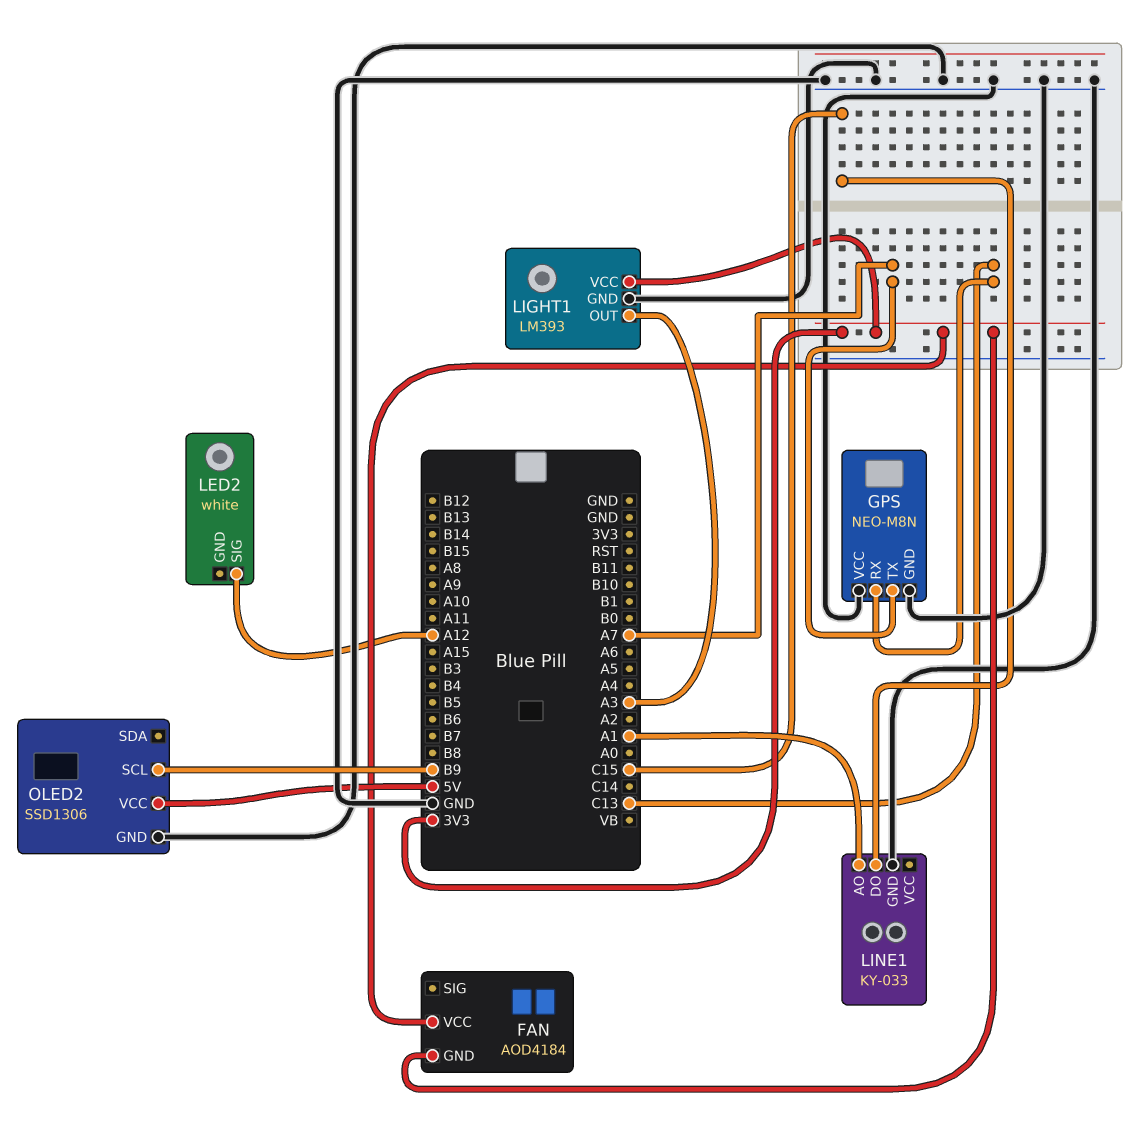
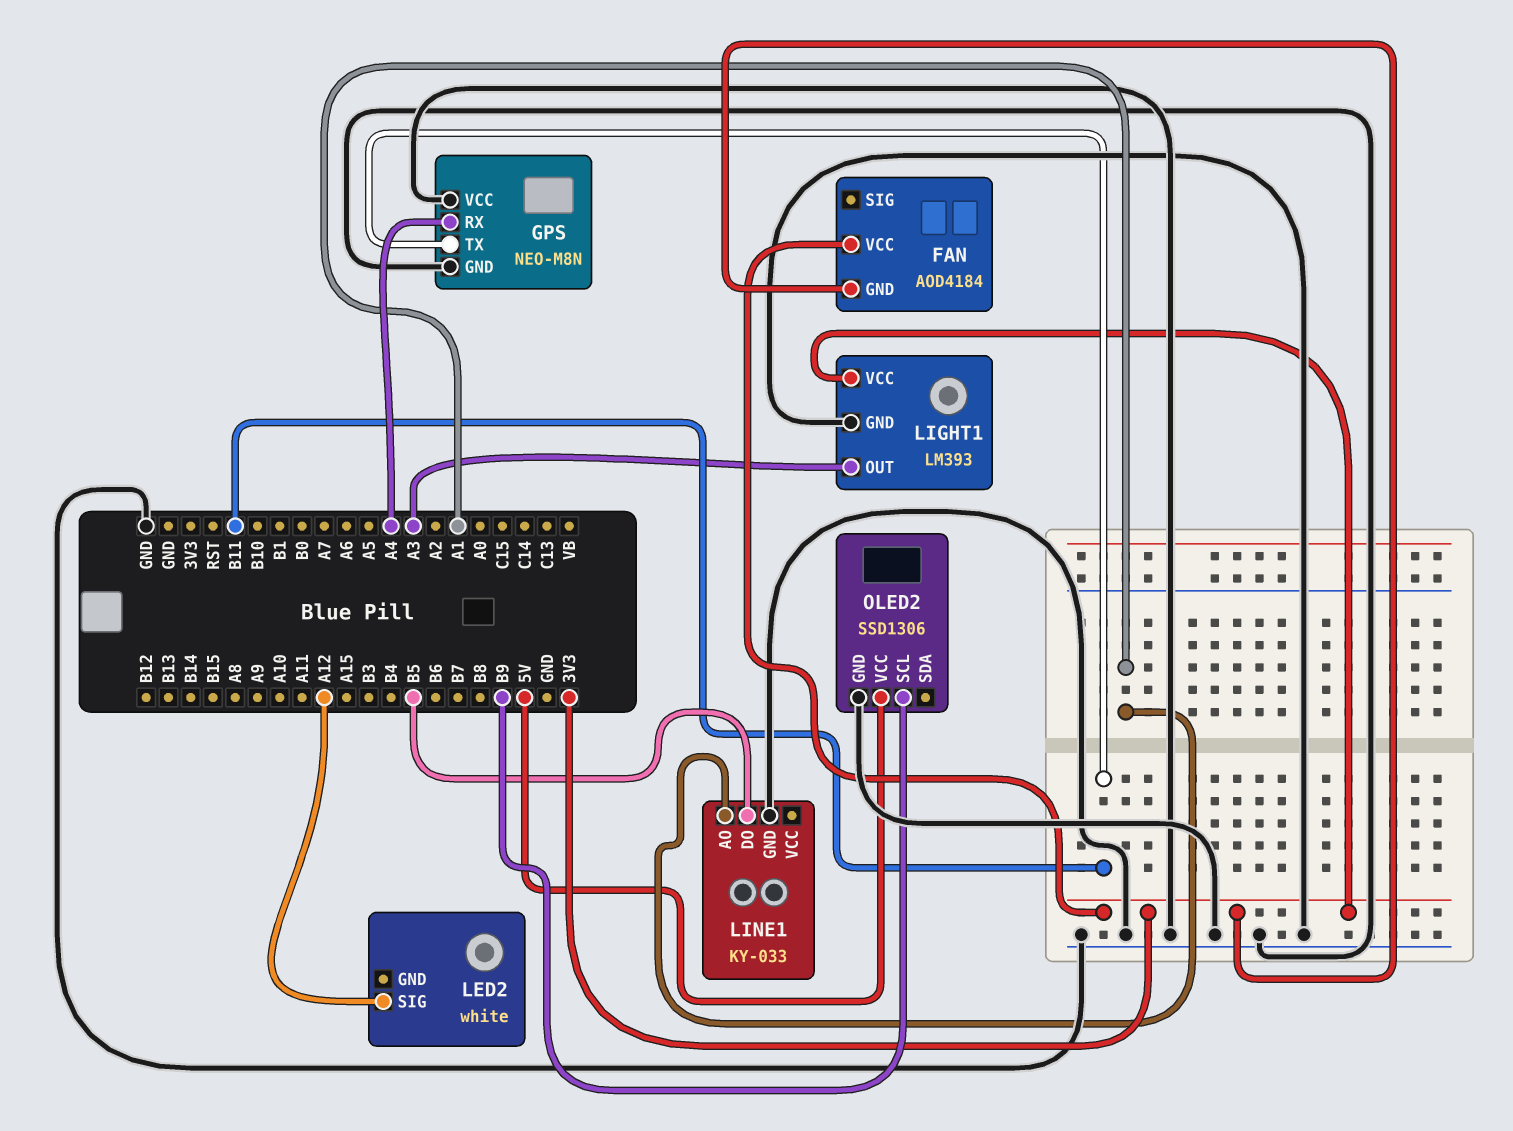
GPS pin RX: C13 -> A4
GPS pin TX: A7 -> B11
LINE1 pin DO: C15 -> B5

